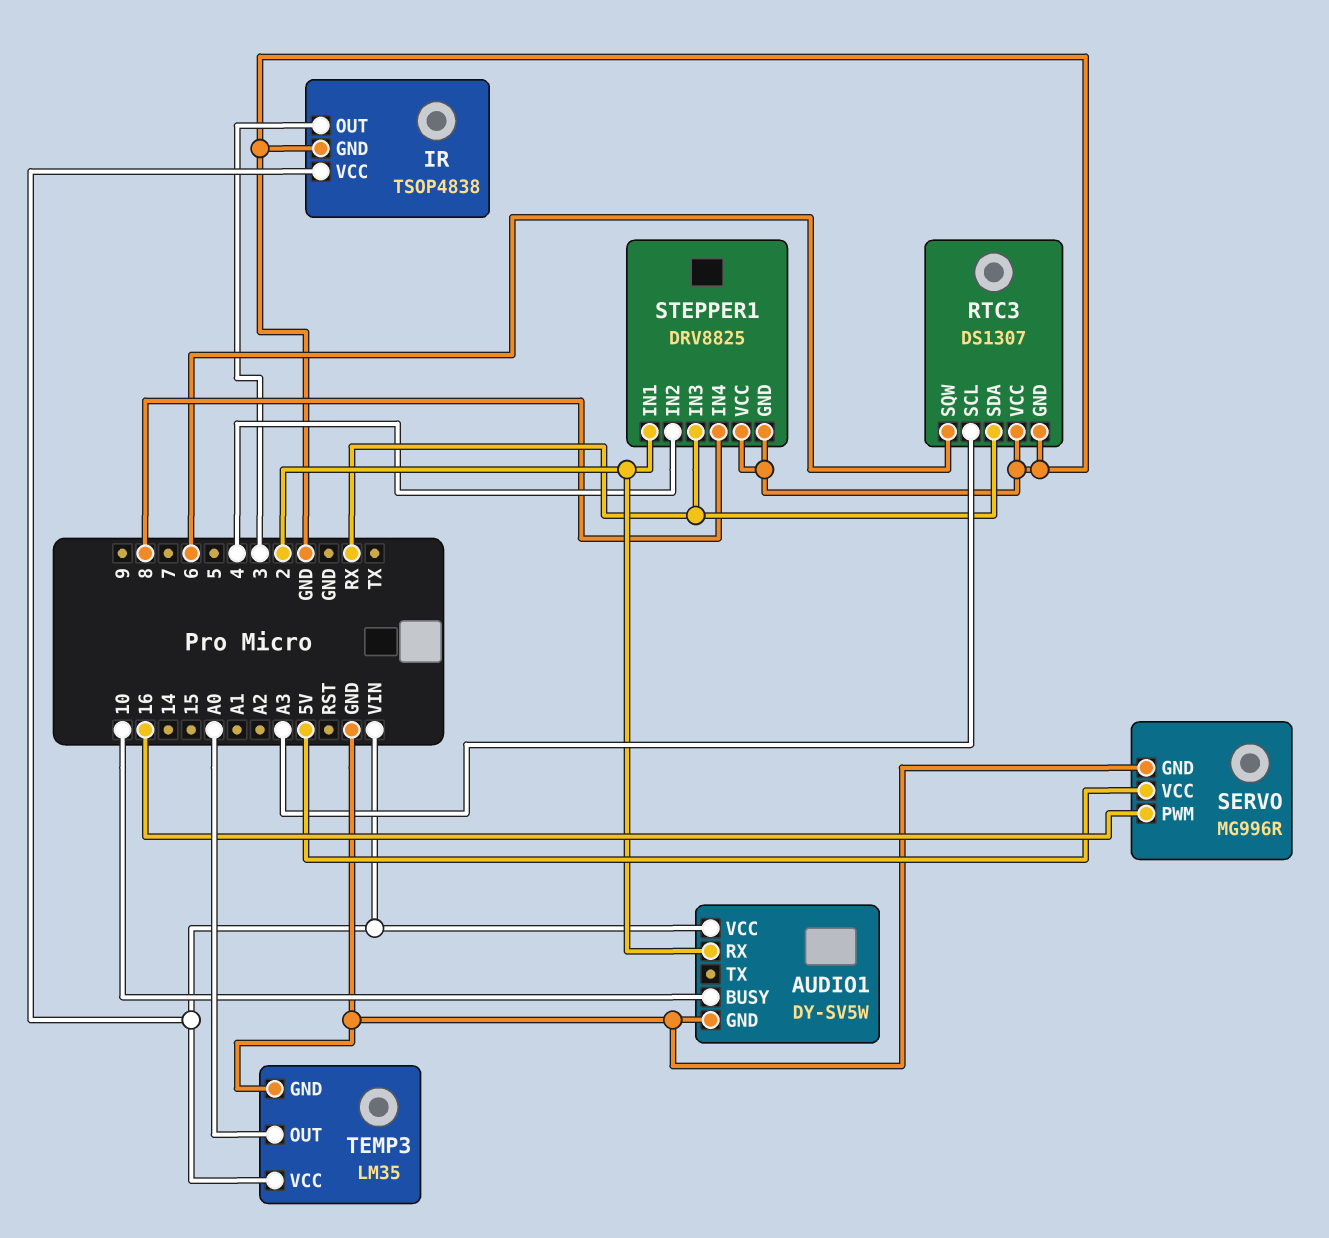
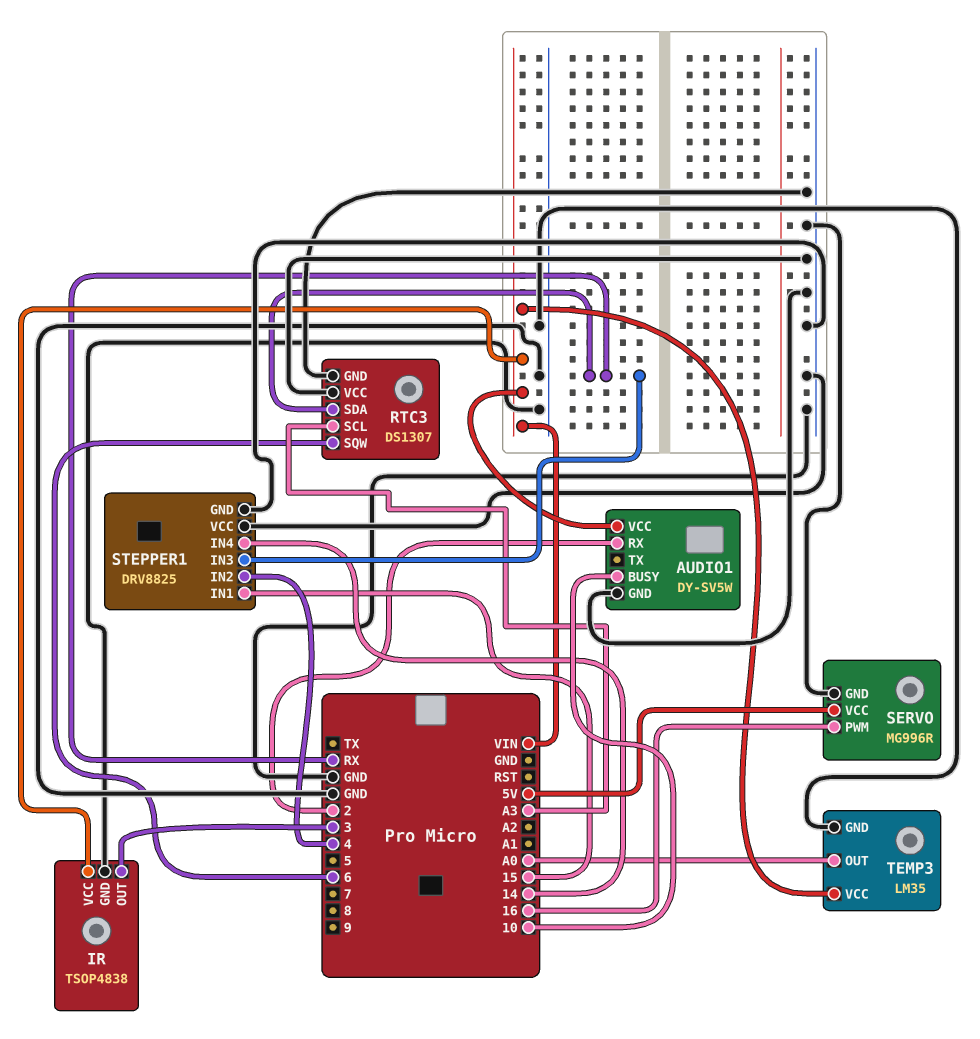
STEPPER1 pin IN1: 2 -> 15
STEPPER1 pin IN4: 8 -> 14

